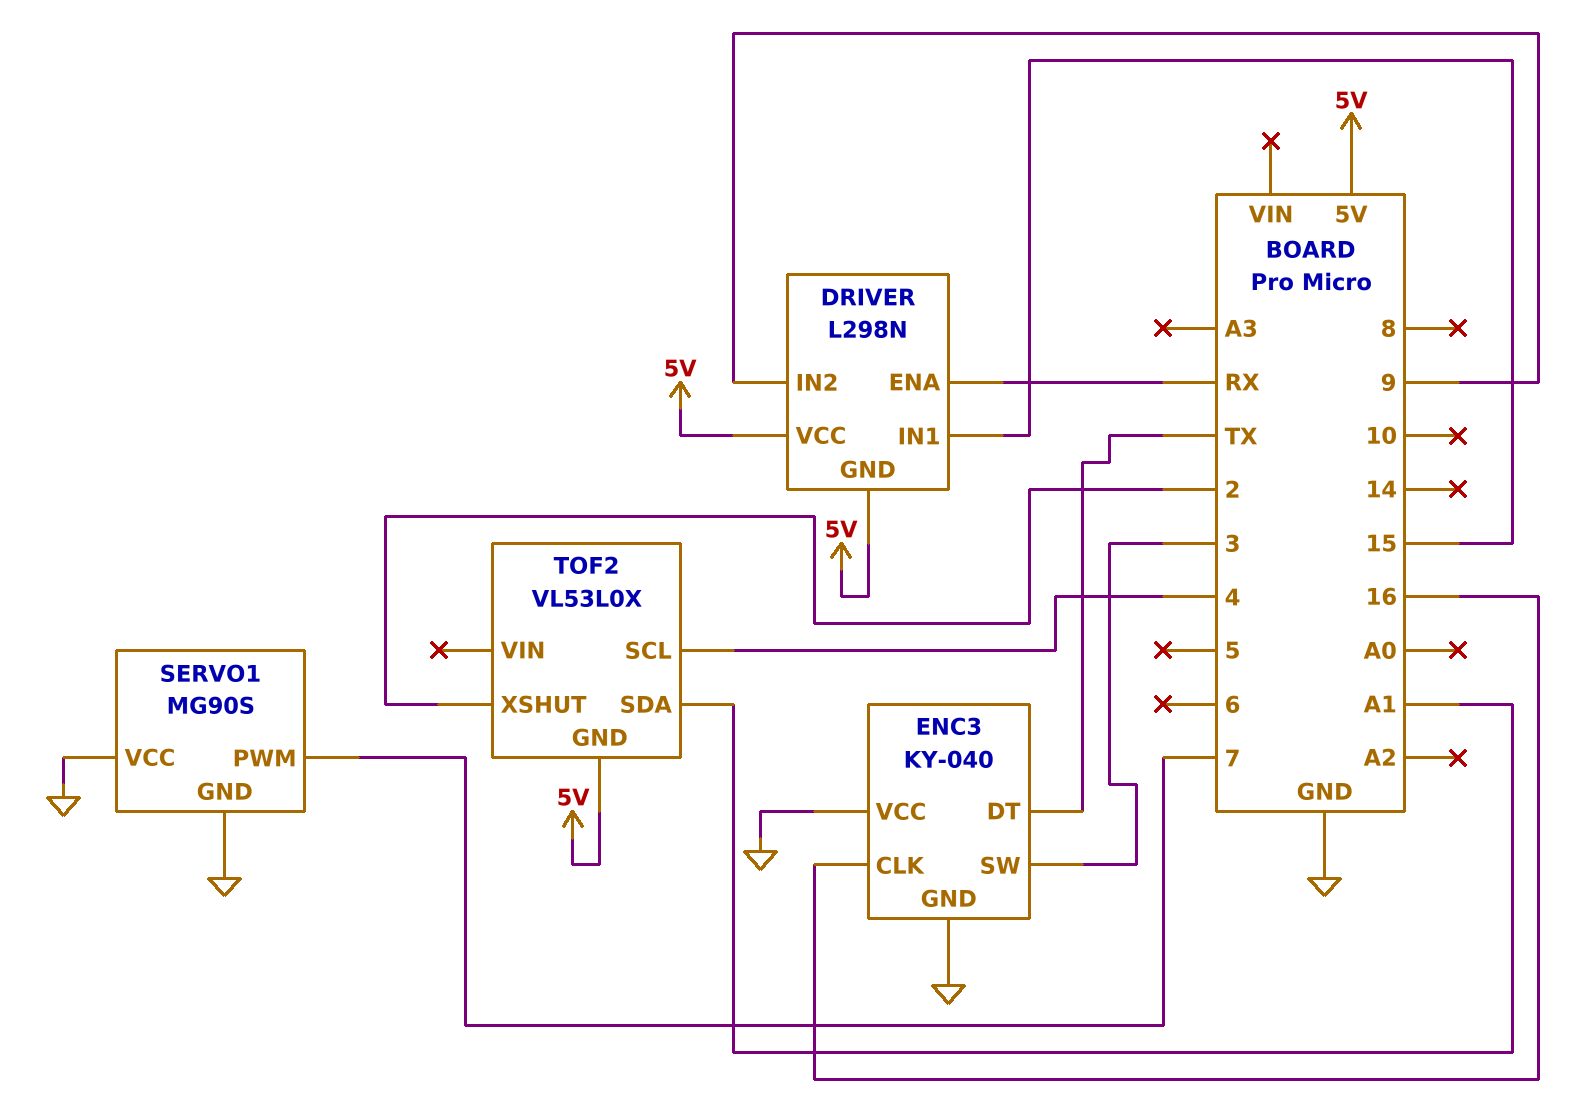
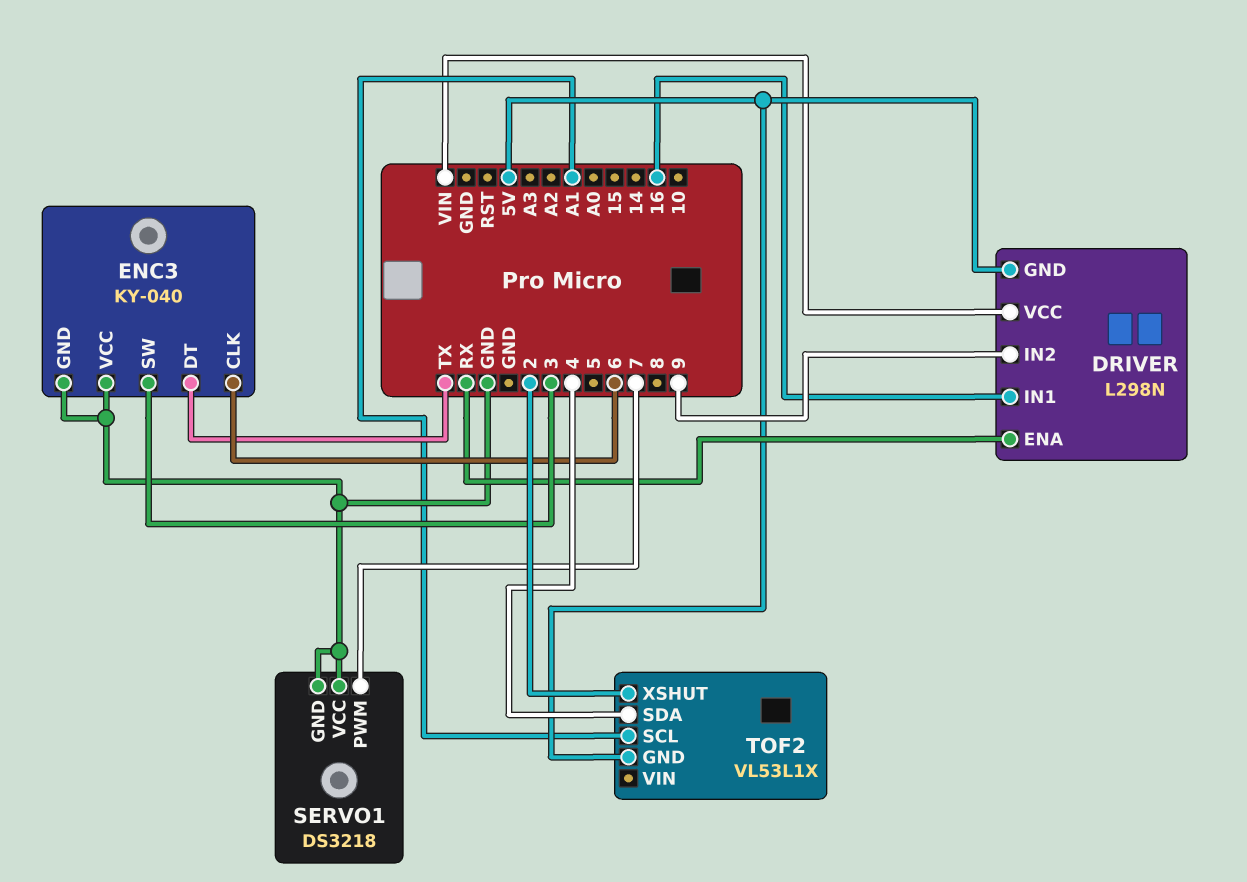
DRIVER pin IN1: 15 -> 16
DRIVER pin VCC: 5V -> VIN
ENC3 pin CLK: 16 -> 6
SERVO1: MG90S -> DS3218
TOF2: VL53L0X -> VL53L1X
TOF2 pin SCL: 4 -> A1
TOF2 pin SDA: A1 -> 4

